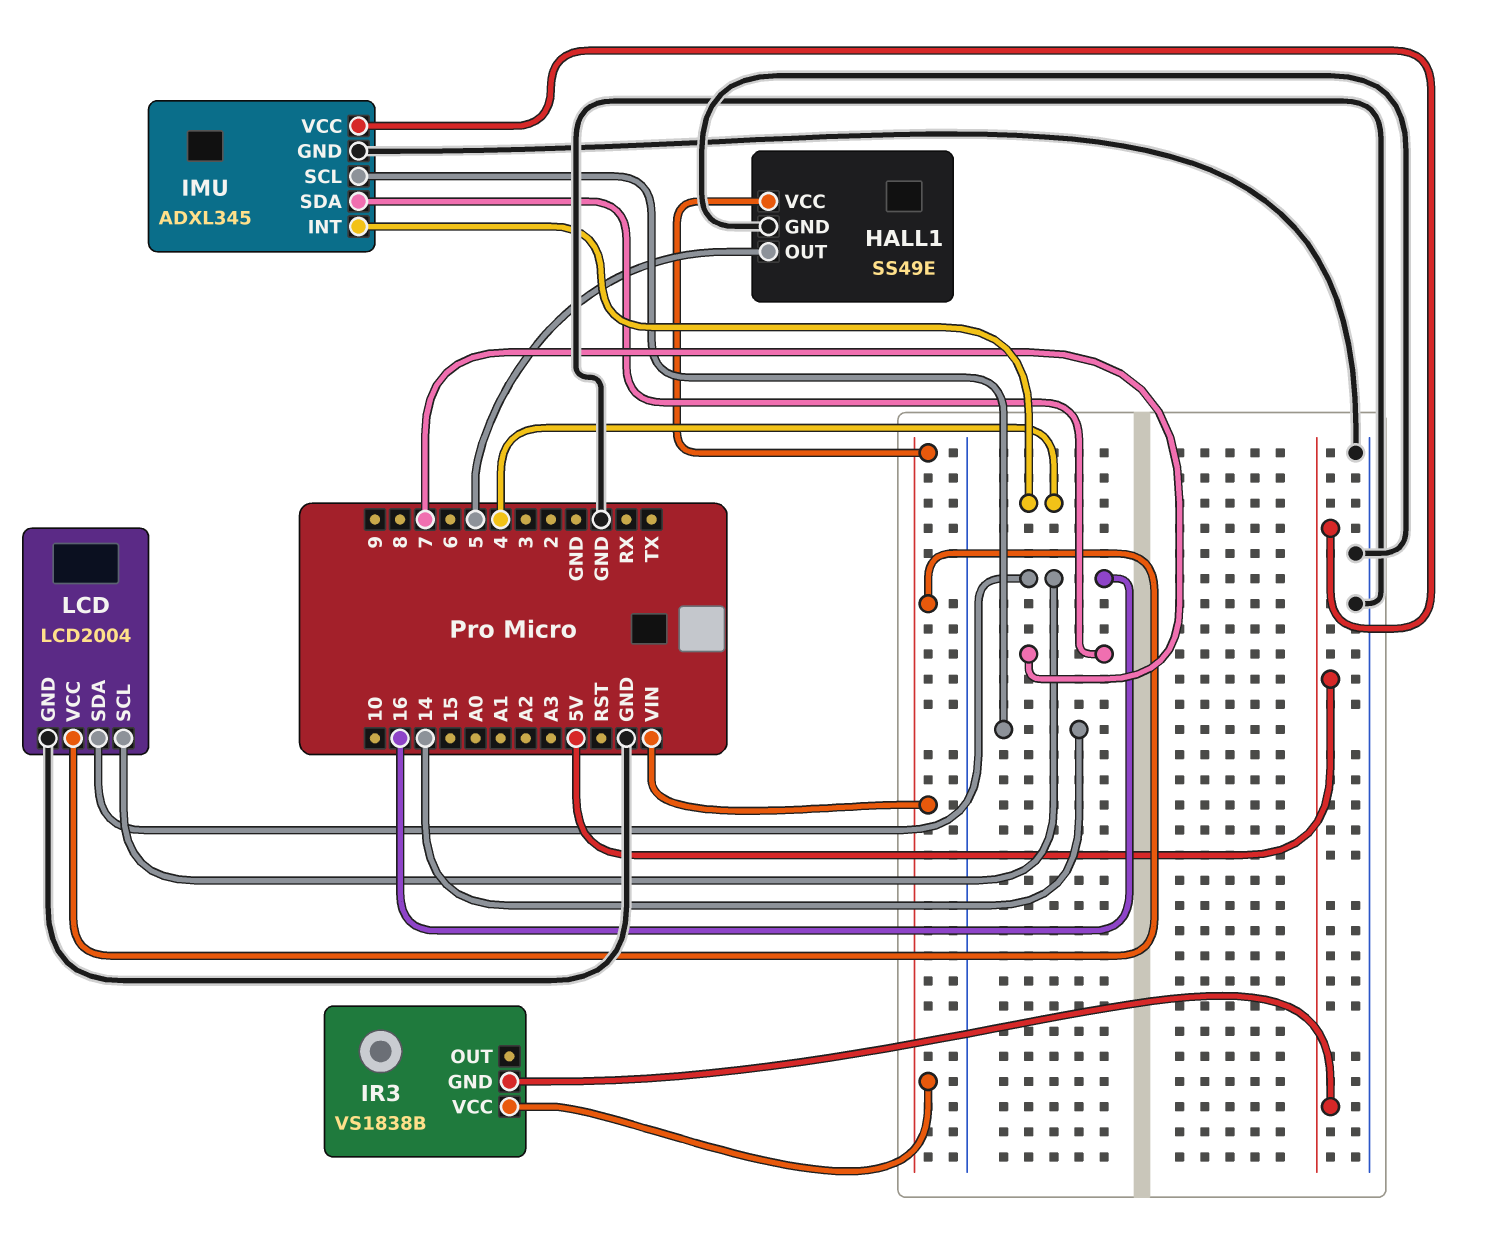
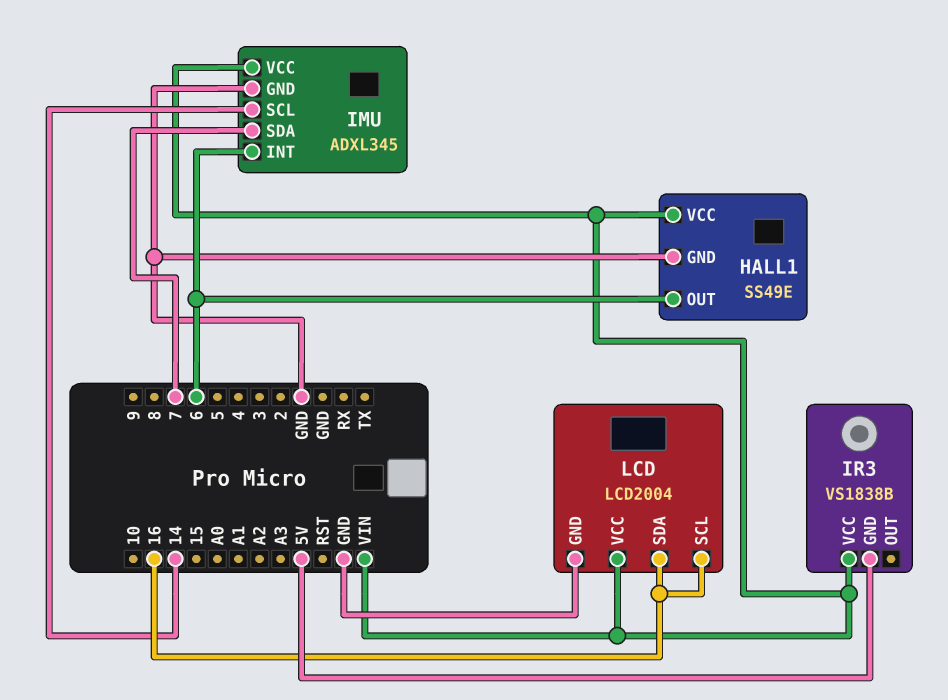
HALL1 pin OUT: 5 -> 6
IMU pin INT: 4 -> 6
IMU pin VCC: 5V -> VIN

